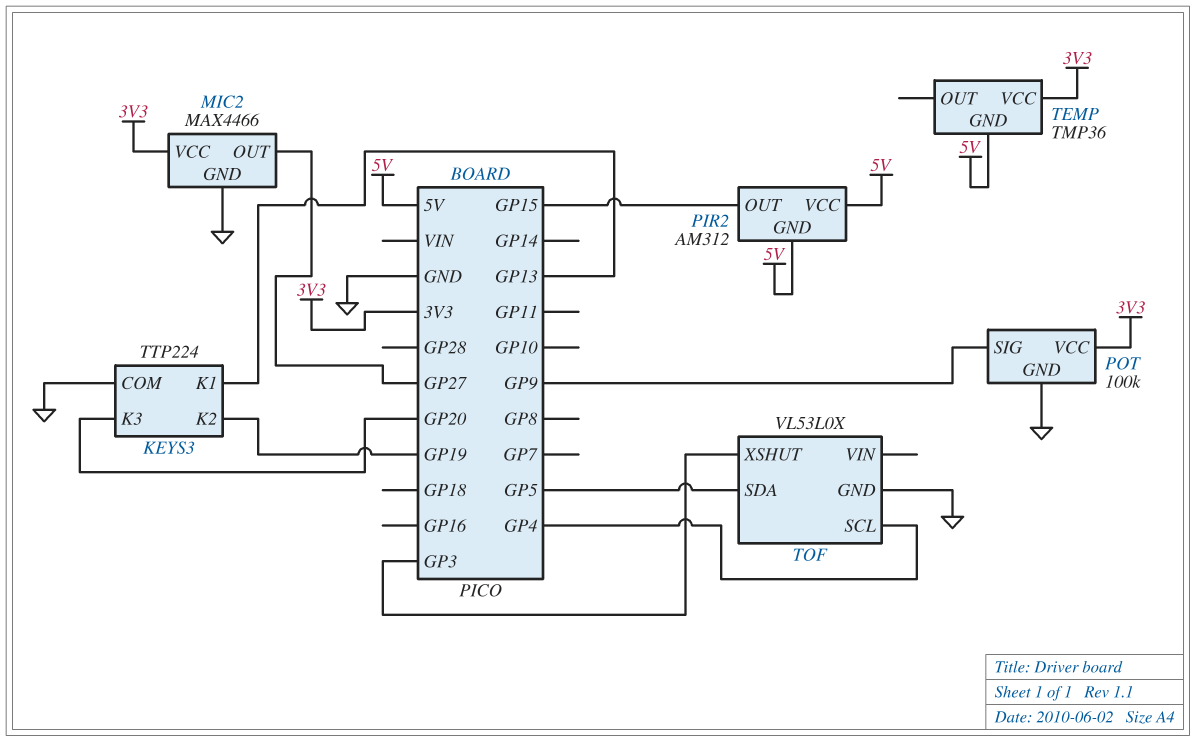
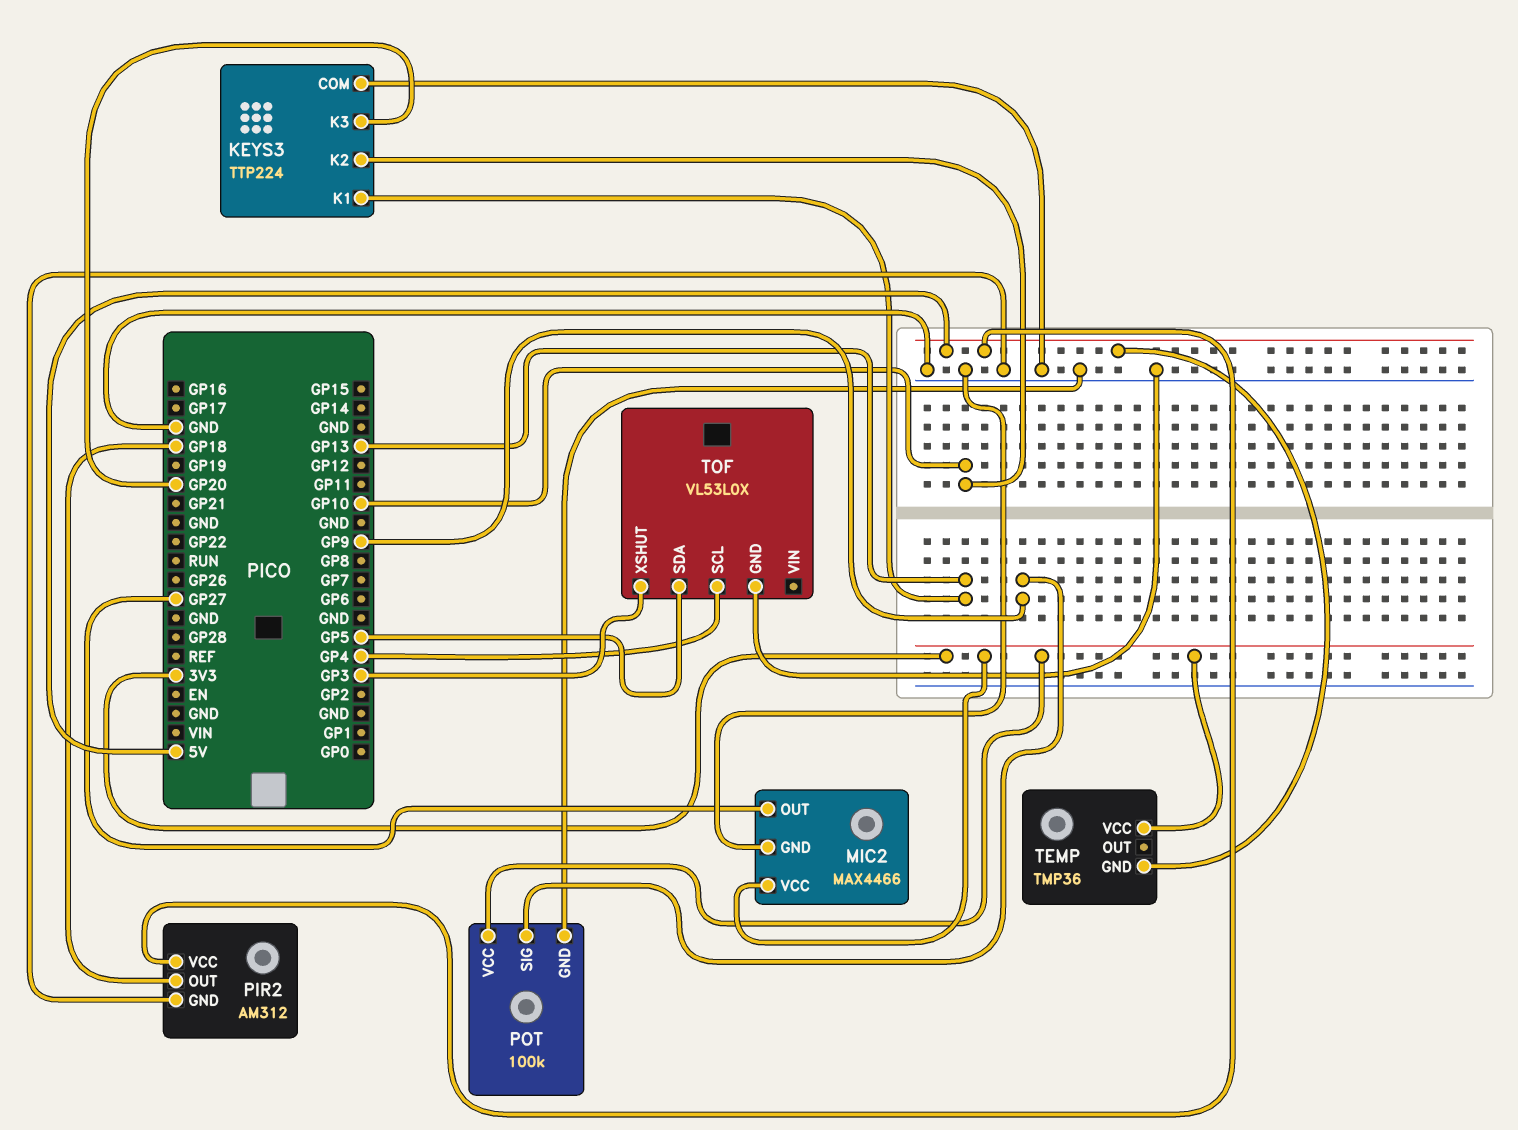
KEYS3 pin K2: GP19 -> GP10
PIR2 pin GND: 5V -> GND
PIR2 pin OUT: GP15 -> GP18

